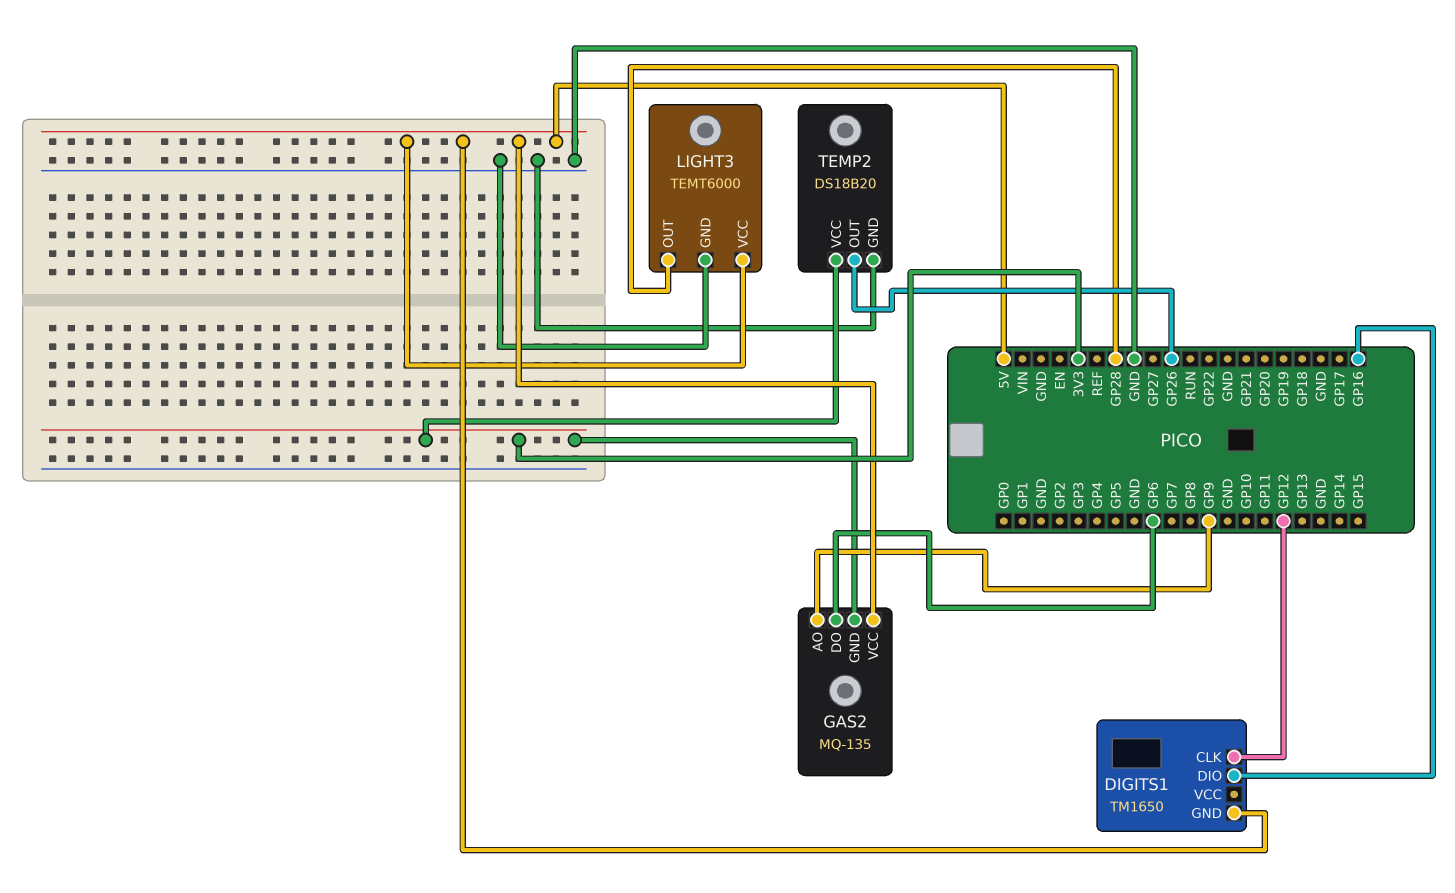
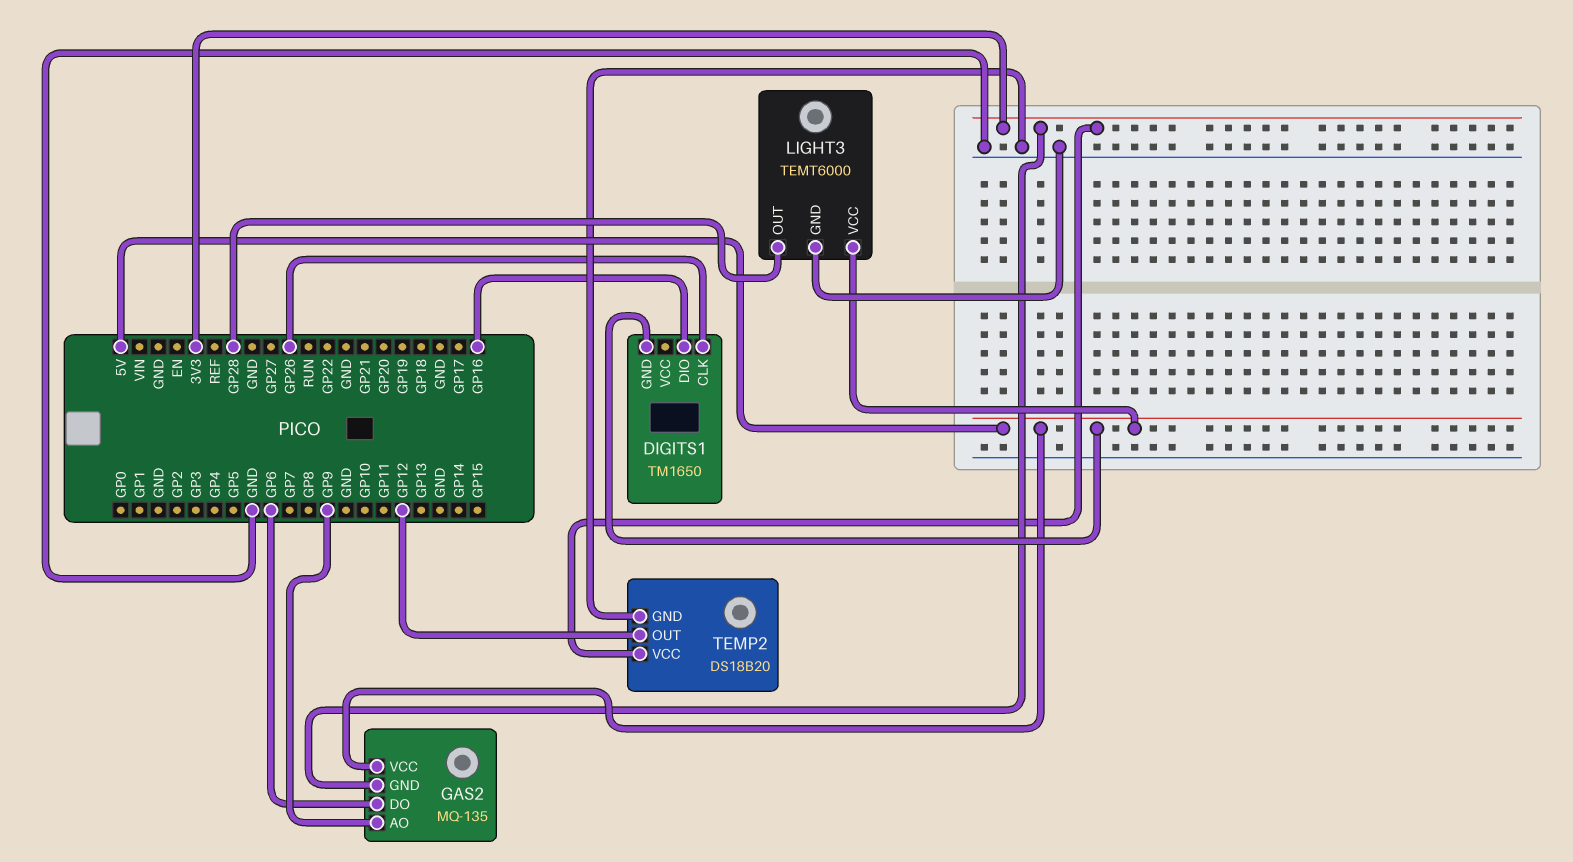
DIGITS1 pin CLK: GP12 -> GP26
TEMP2 pin OUT: GP26 -> GP12

